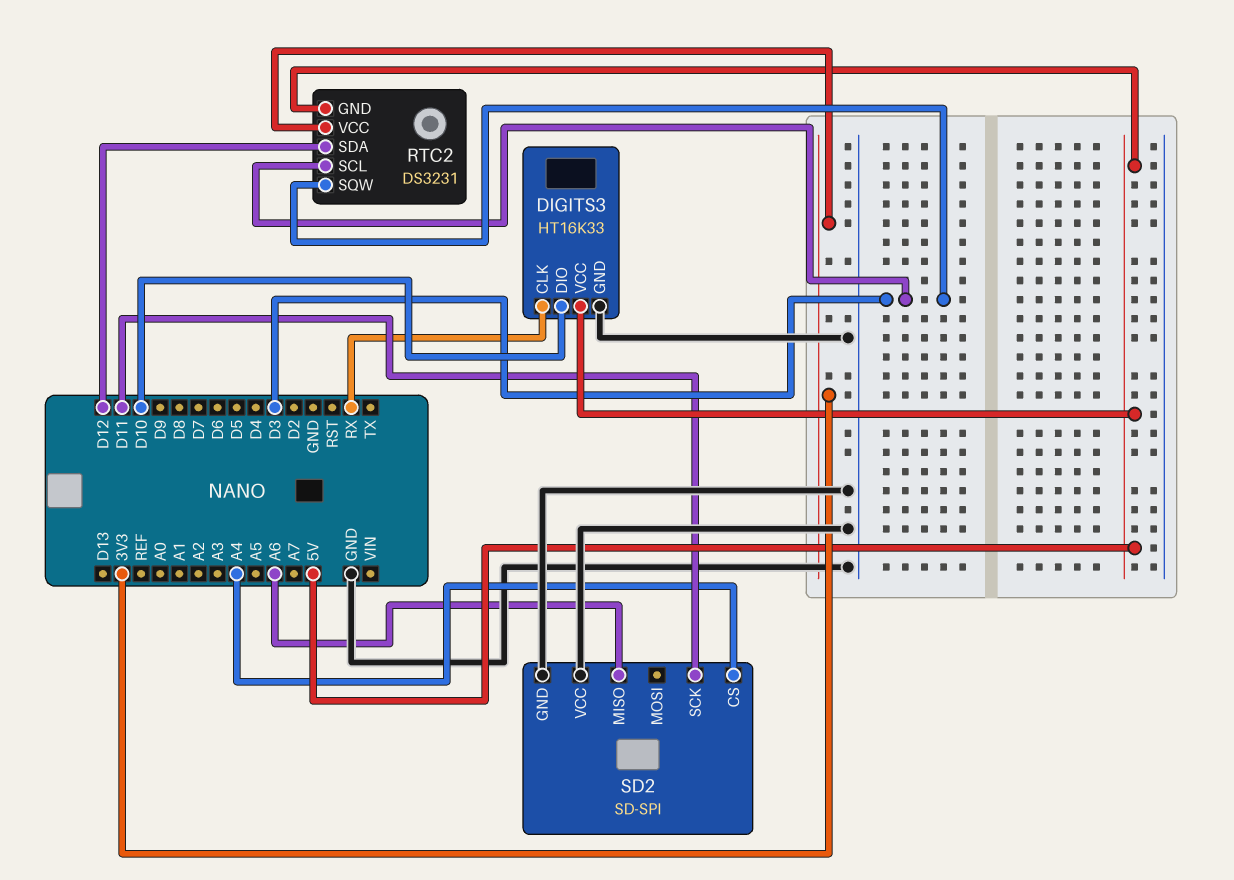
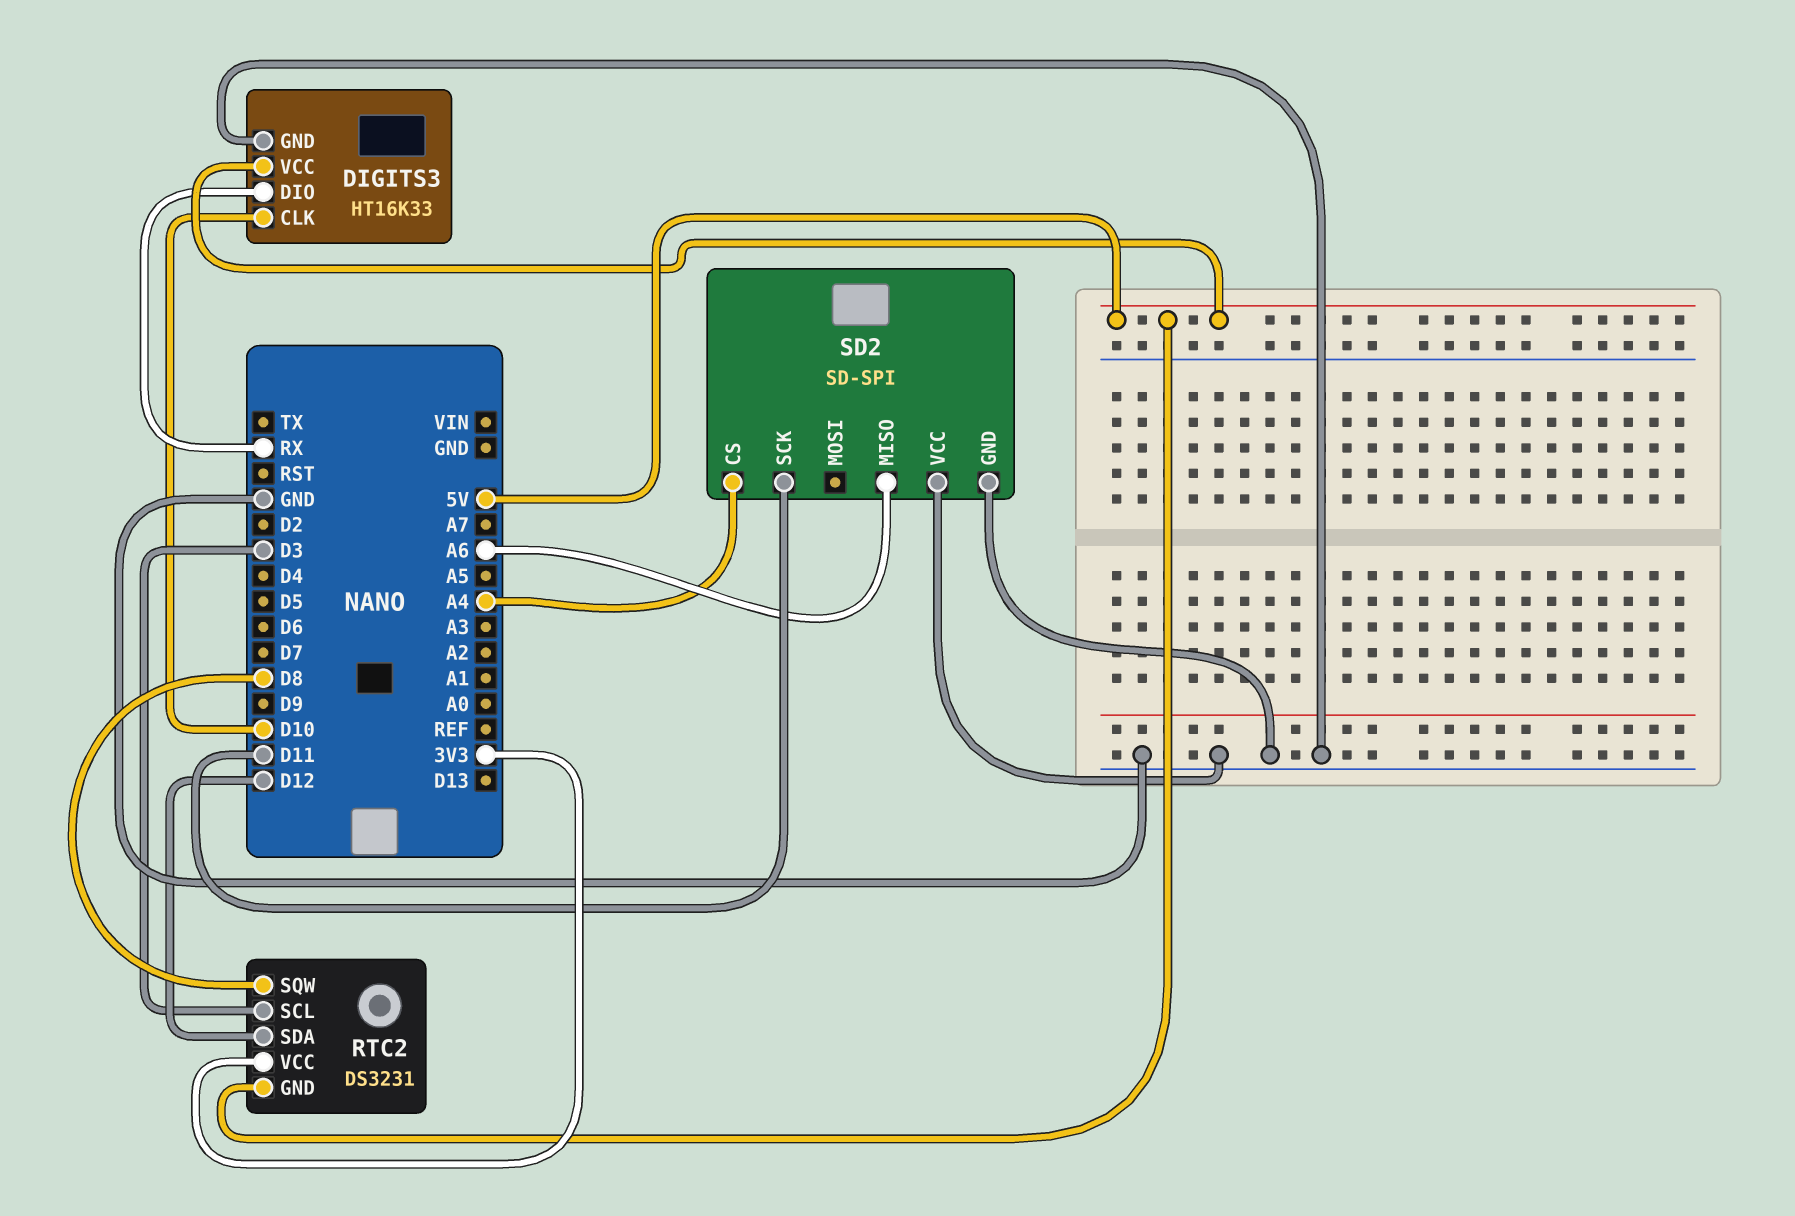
DIGITS3 pin CLK: RX -> D10
DIGITS3 pin DIO: D10 -> RX
RTC2 pin SQW: D3 -> D8

